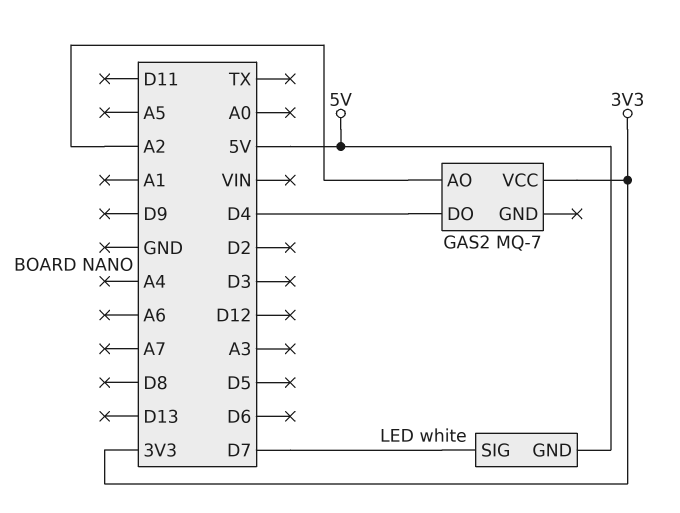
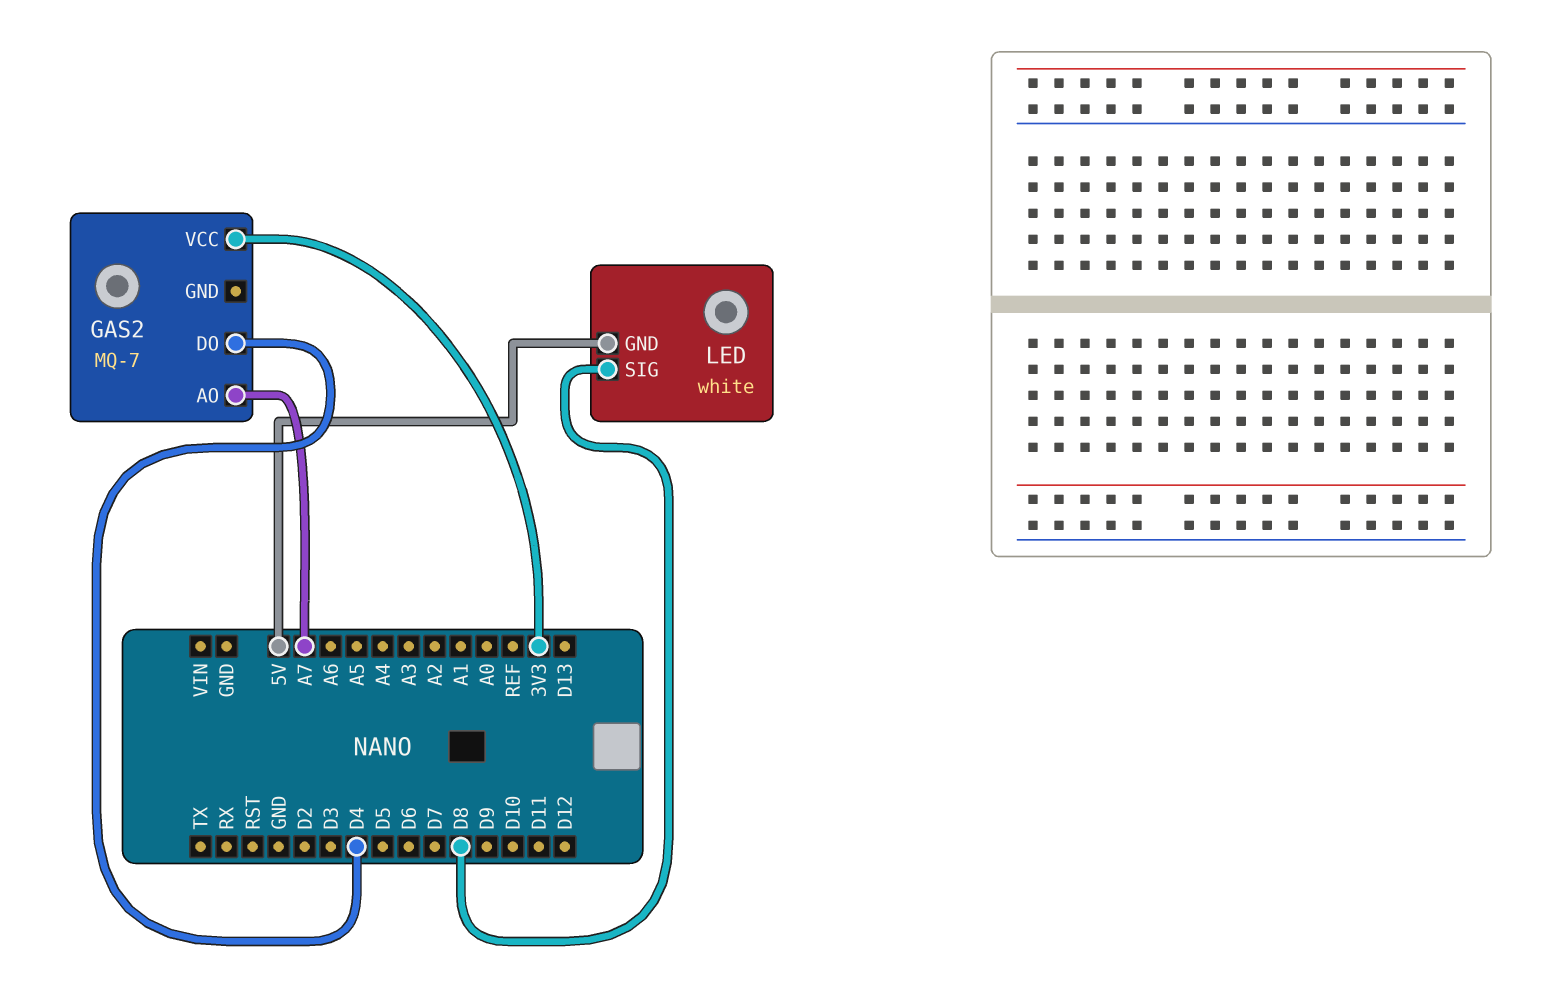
GAS2 pin AO: A2 -> A7
LED pin SIG: D7 -> D8

